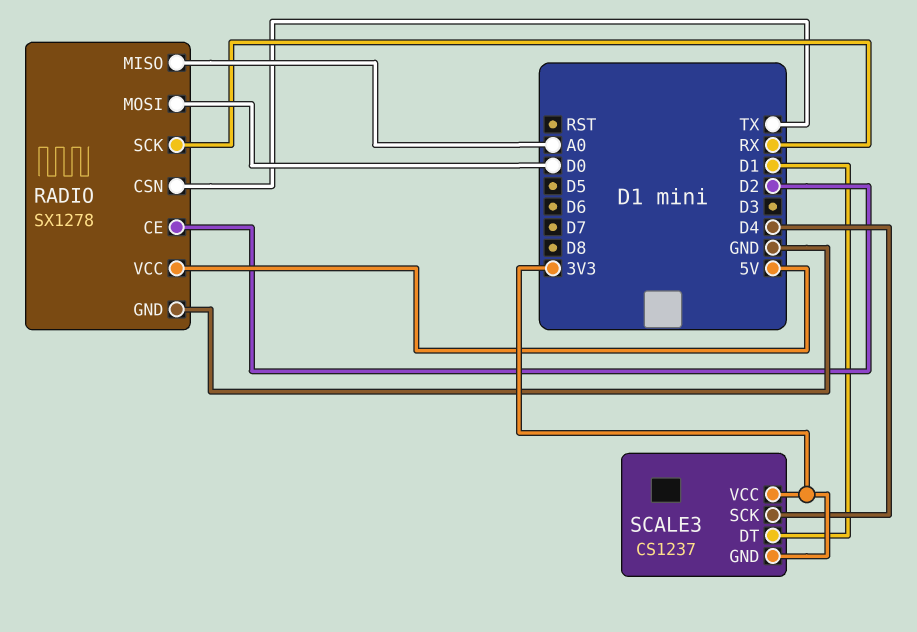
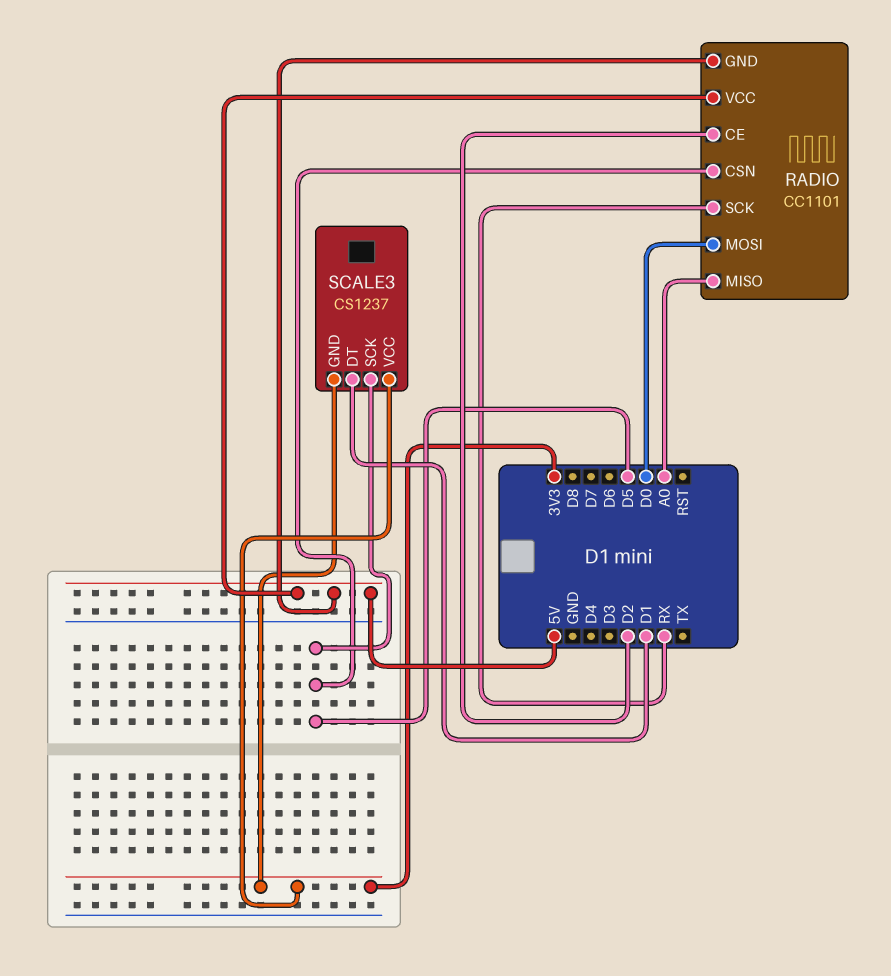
RADIO: SX1278 -> CC1101
RADIO pin CSN: TX -> D5
RADIO pin GND: GND -> 5V
SCALE3 pin SCK: D4 -> D5

